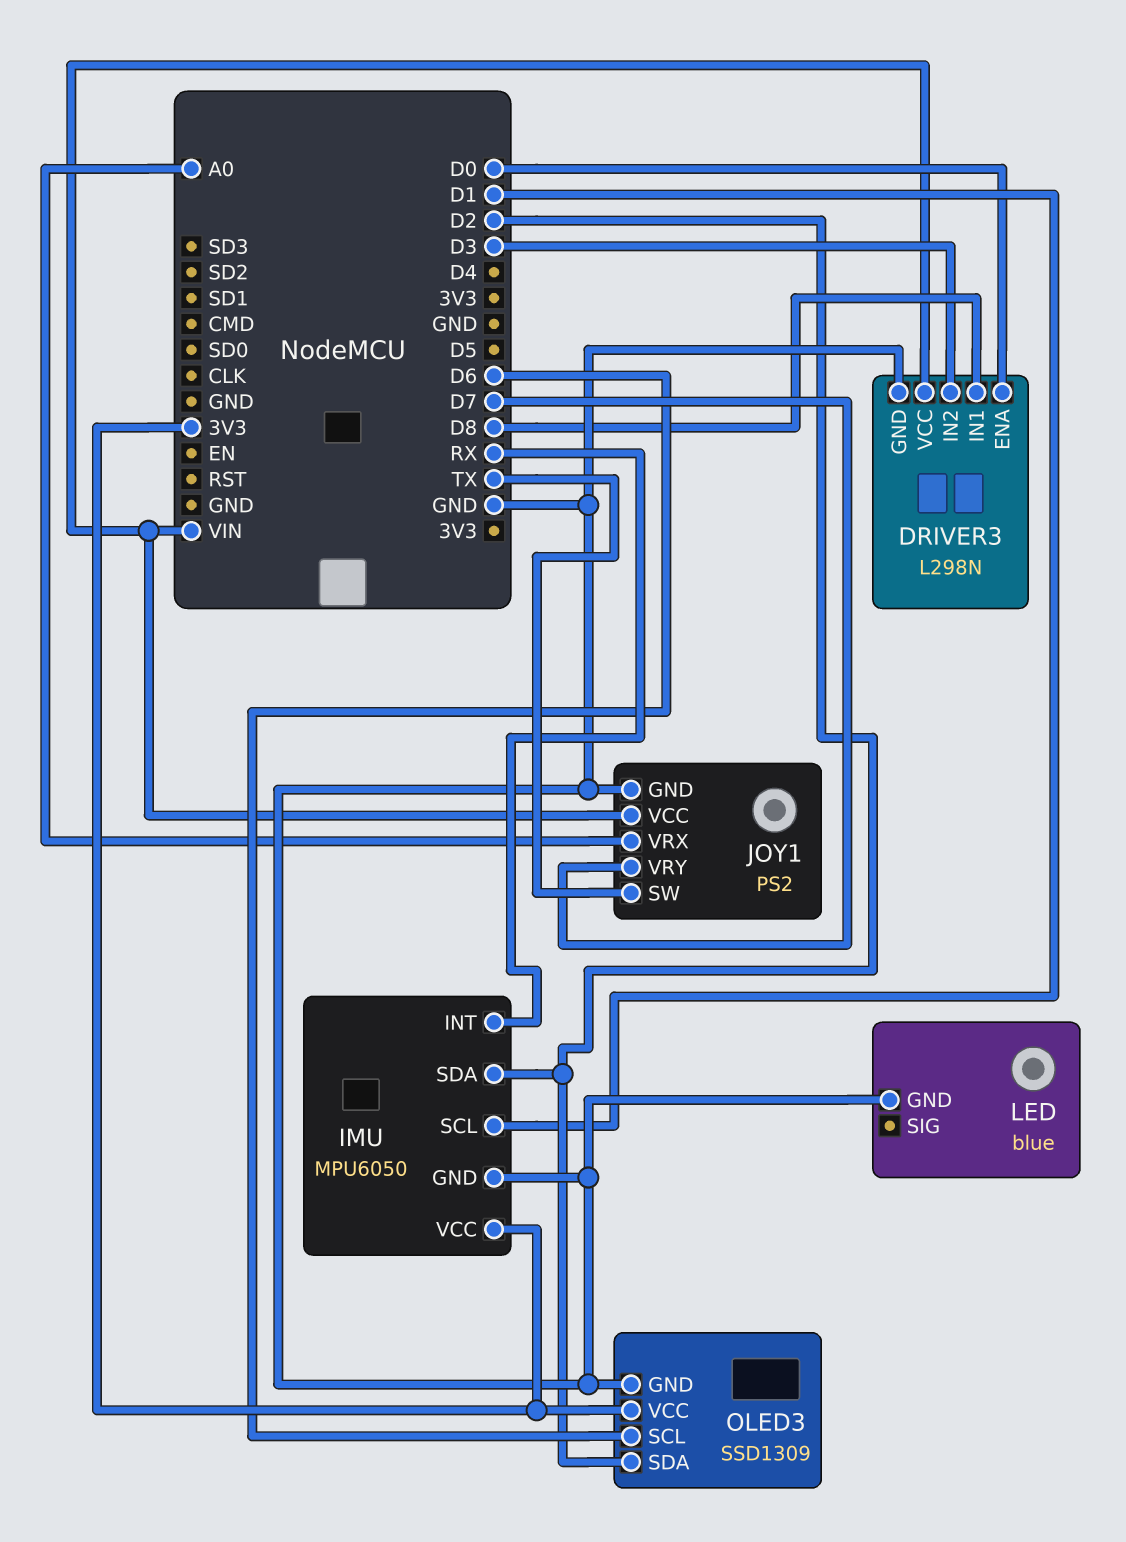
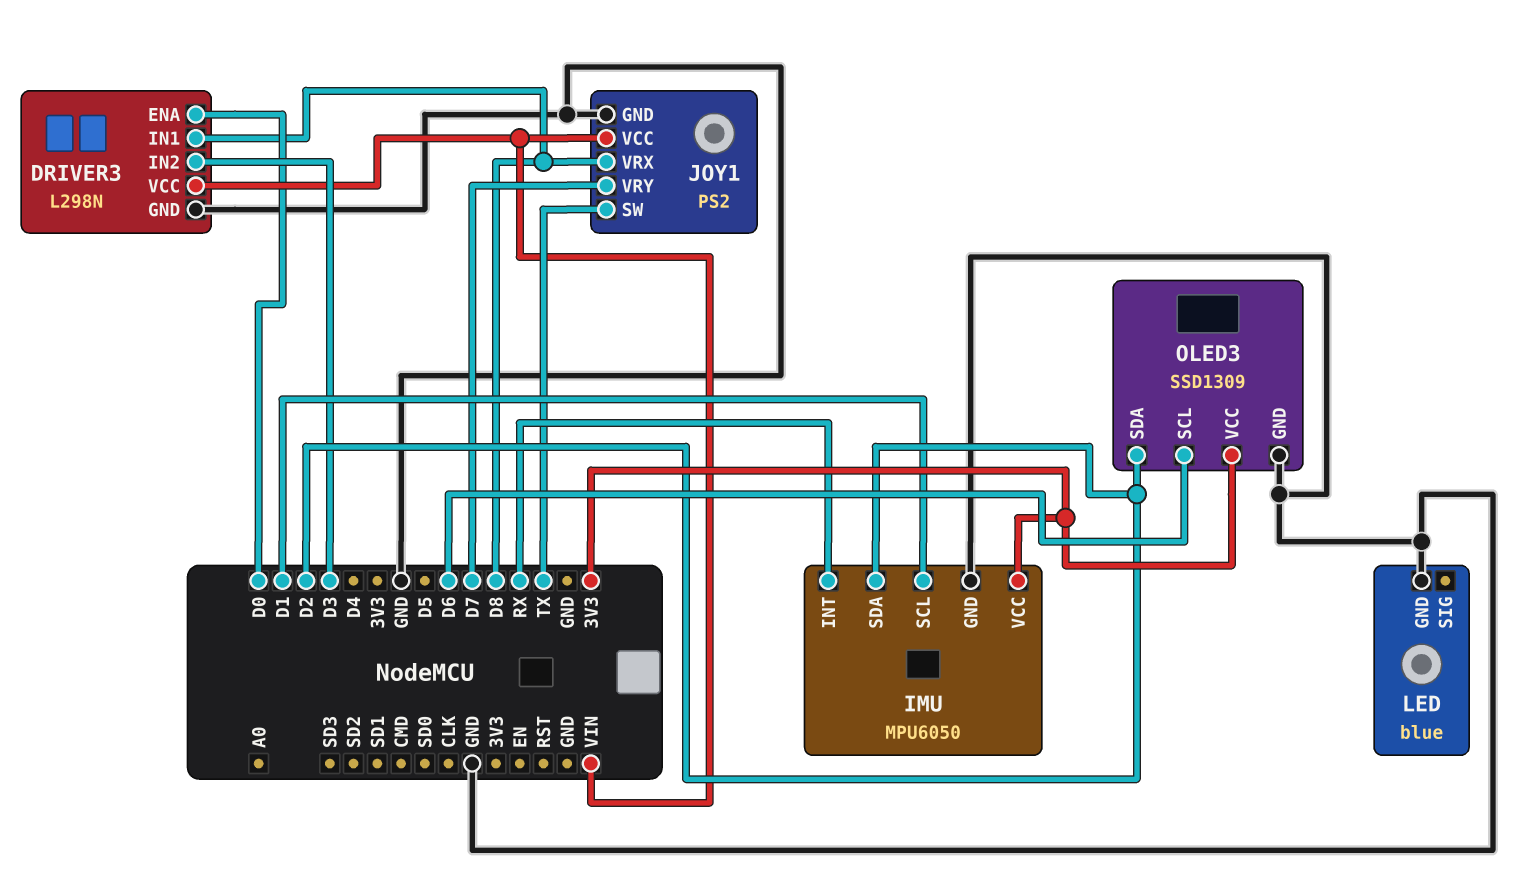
JOY1 pin VRX: A0 -> D8

